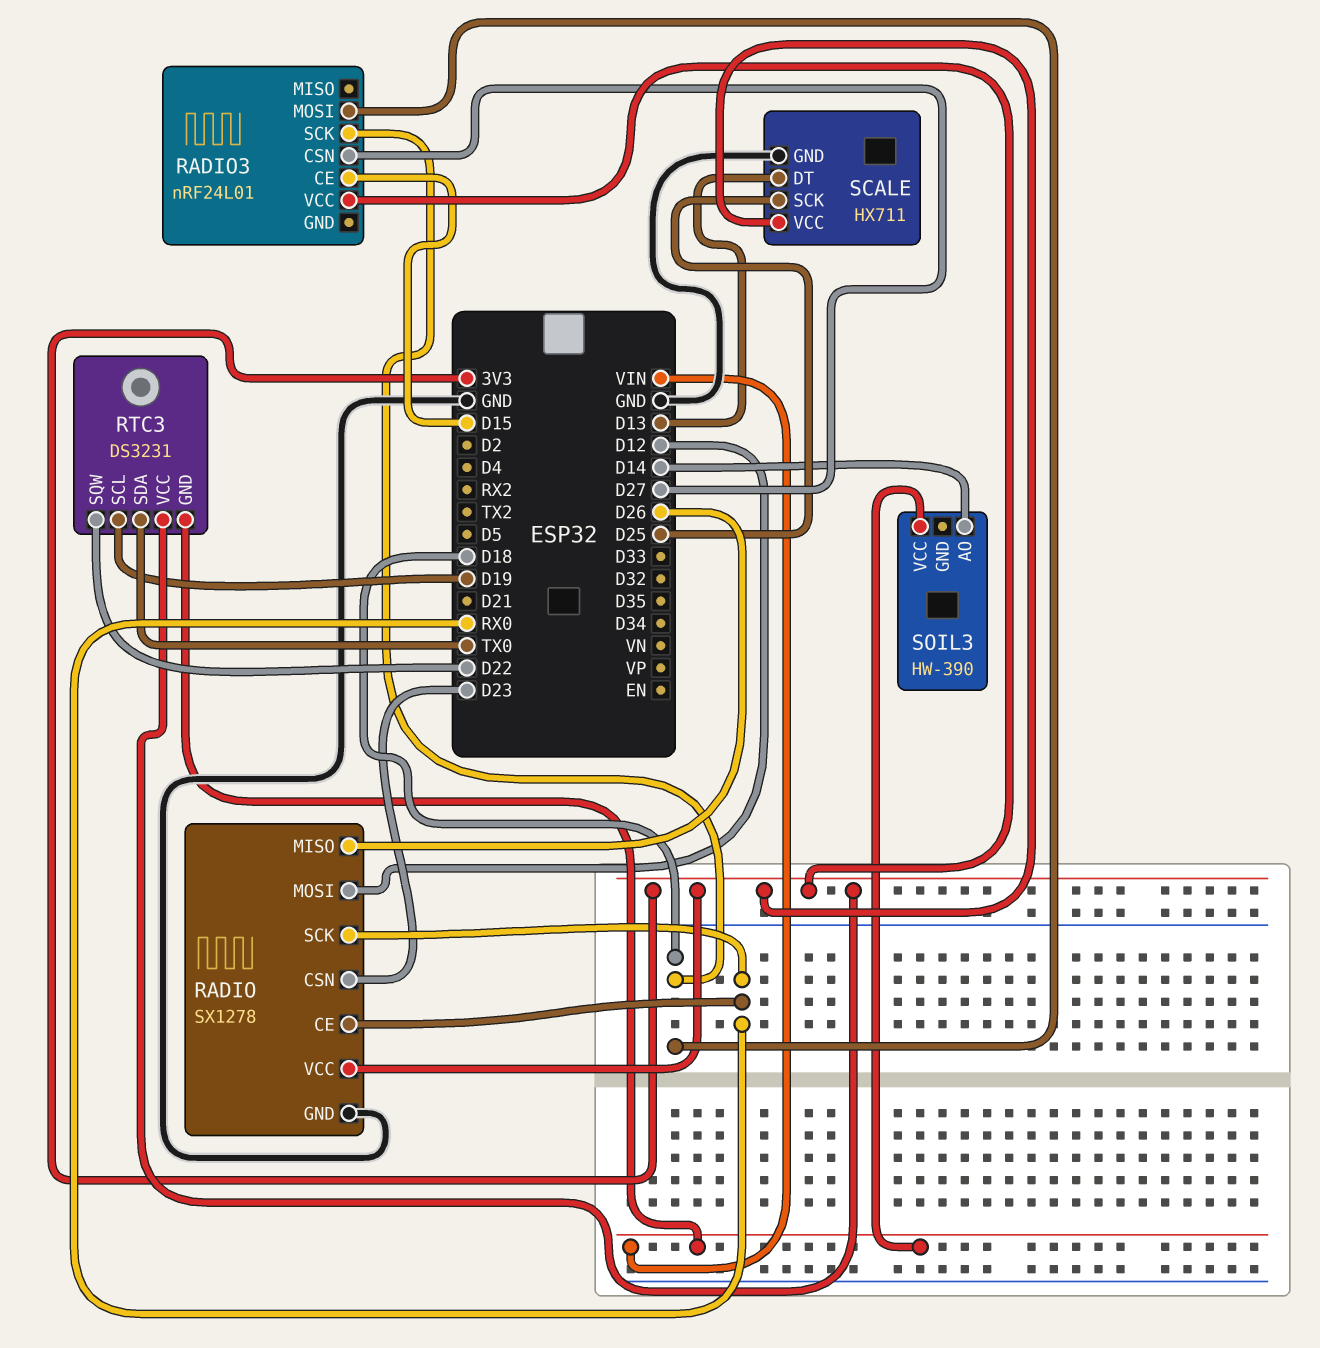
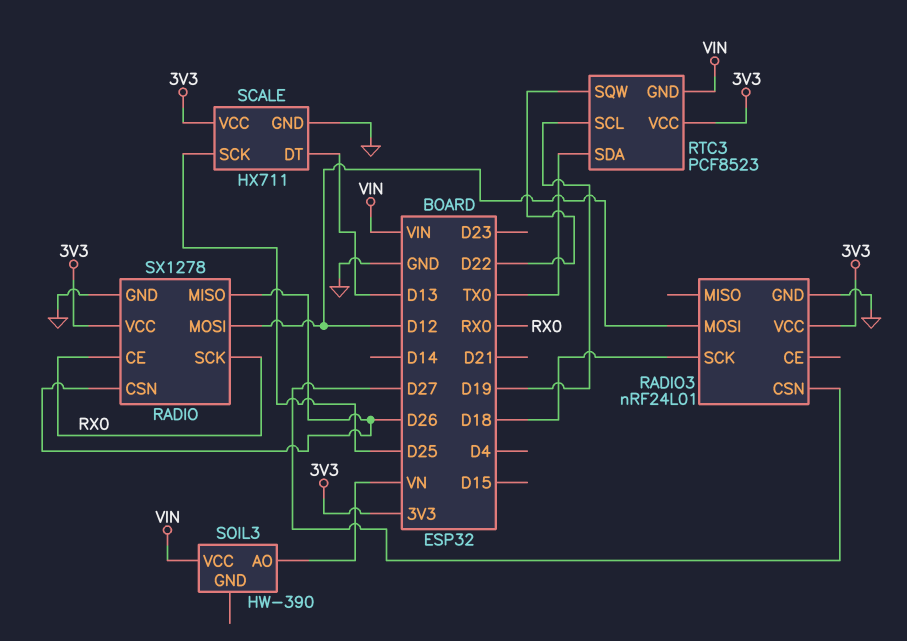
RADIO pin CSN: D23 -> D26
RADIO3 pin CE: D15 -> none
RADIO3 pin GND: none -> GND
RADIO3 pin MOSI: D18 -> D12
RTC3: DS3231 -> PCF8523
SOIL3 pin AO: D14 -> VN

